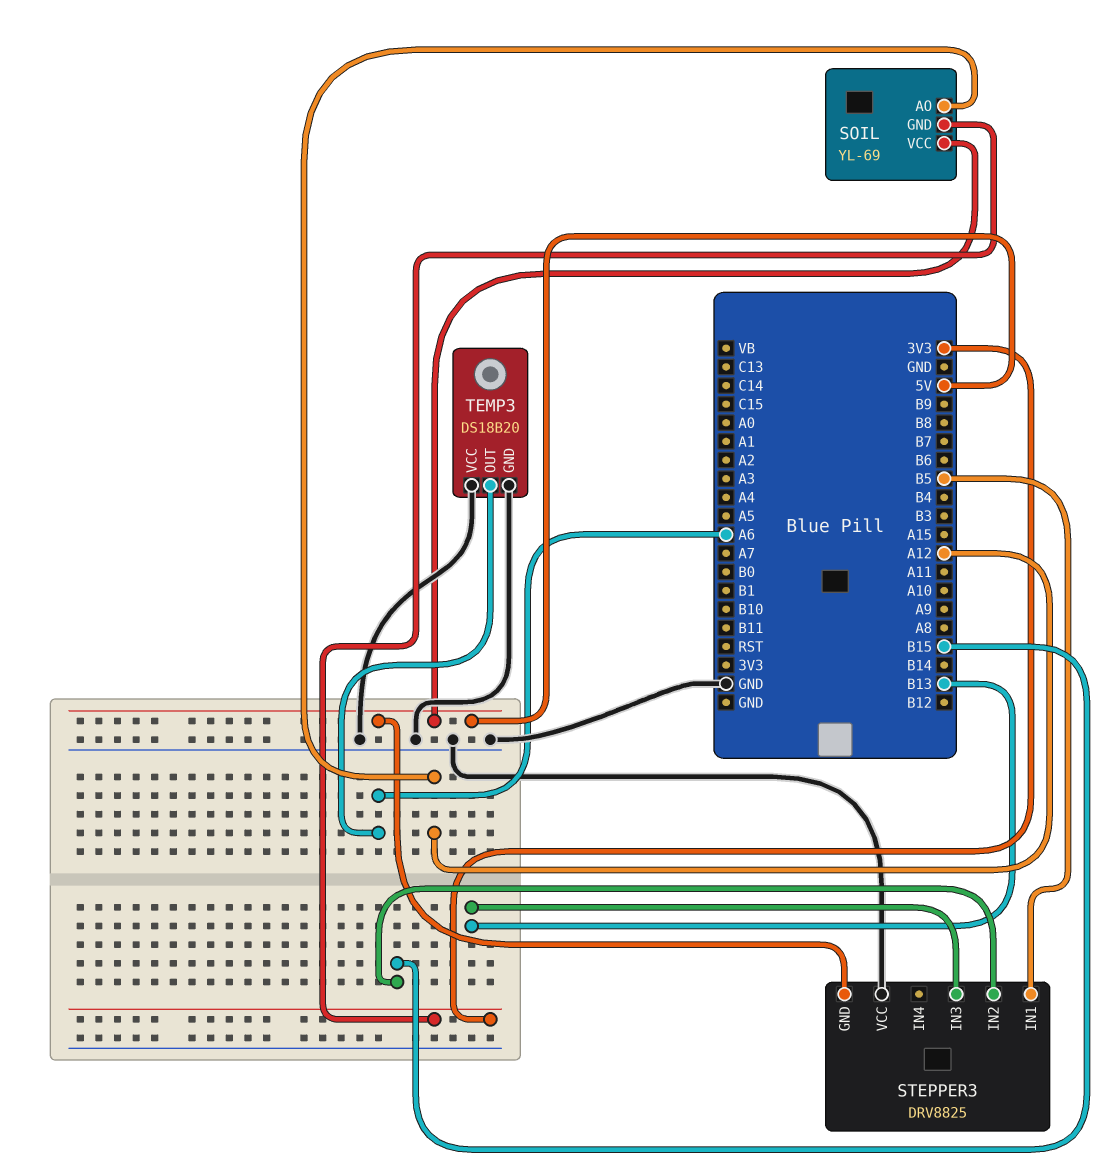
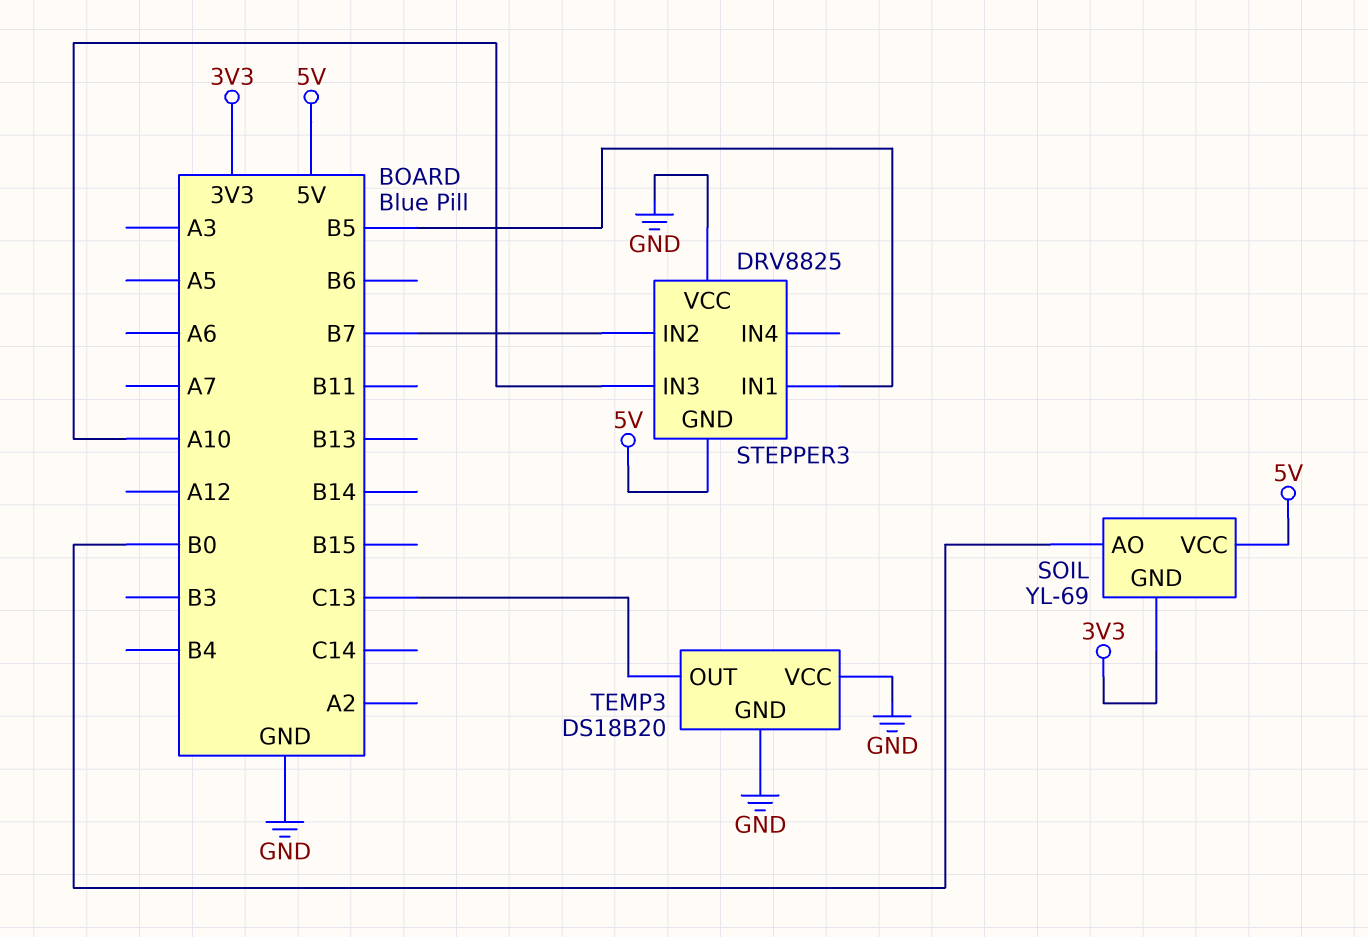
SOIL pin AO: A12 -> B0
STEPPER3 pin IN2: B15 -> B7
STEPPER3 pin IN3: B13 -> A10
TEMP3 pin OUT: A6 -> C13

